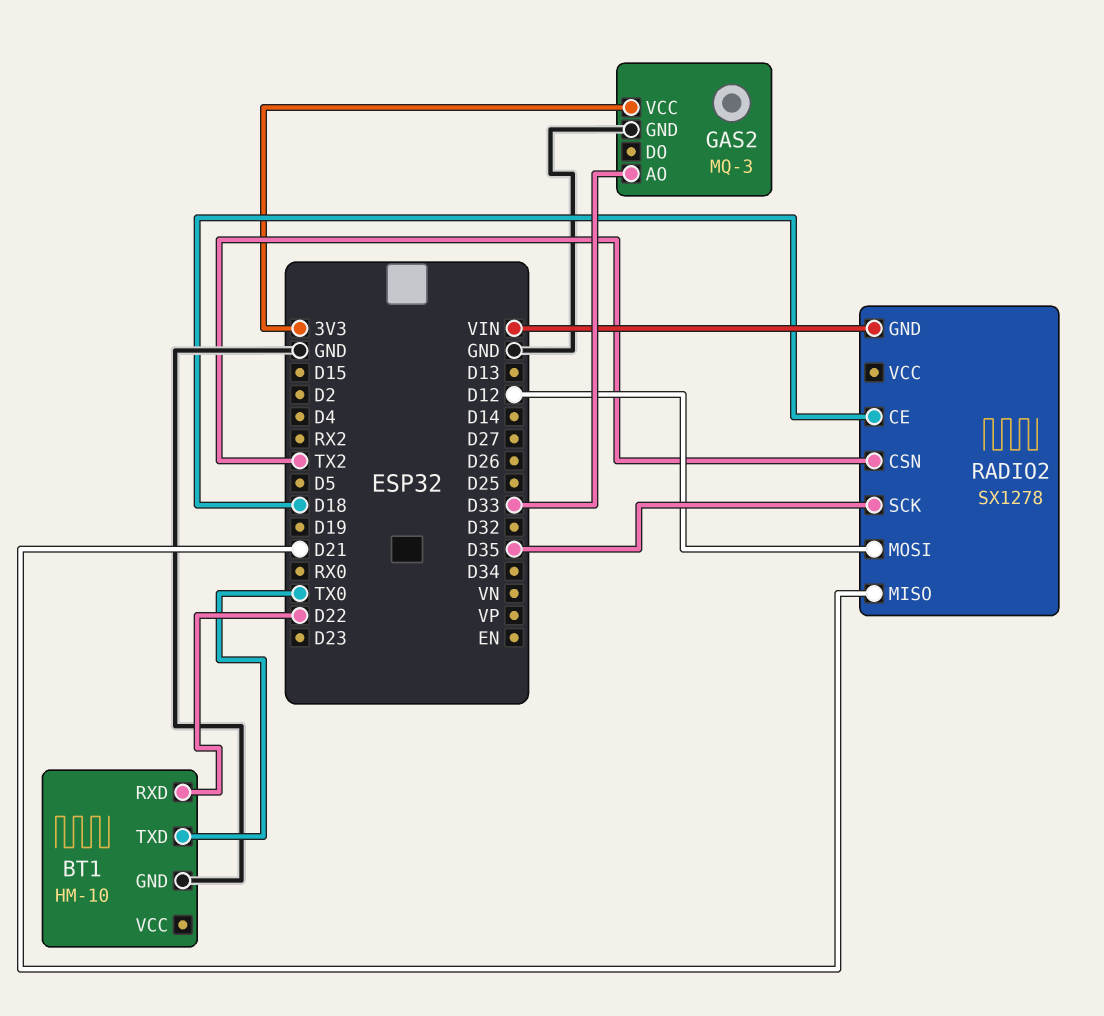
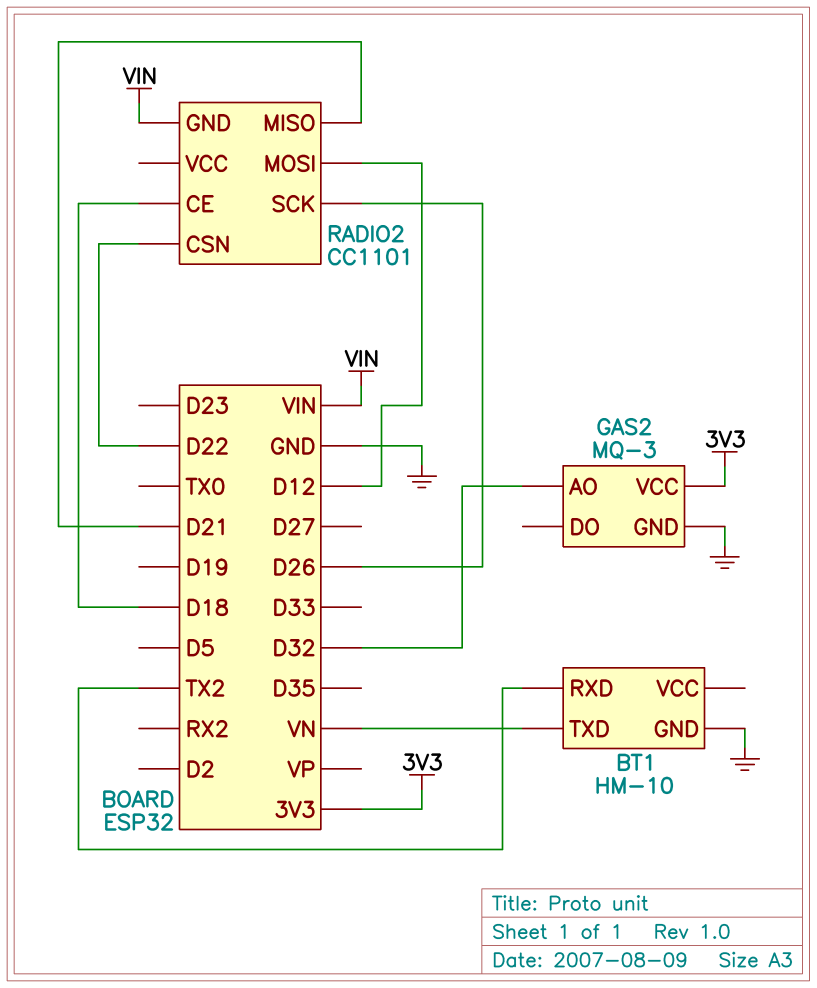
BT1 pin RXD: D22 -> TX2
BT1 pin TXD: TX0 -> VN
GAS2 pin AO: D33 -> D32
RADIO2: SX1278 -> CC1101
RADIO2 pin CSN: TX2 -> D22
RADIO2 pin SCK: D35 -> D26

